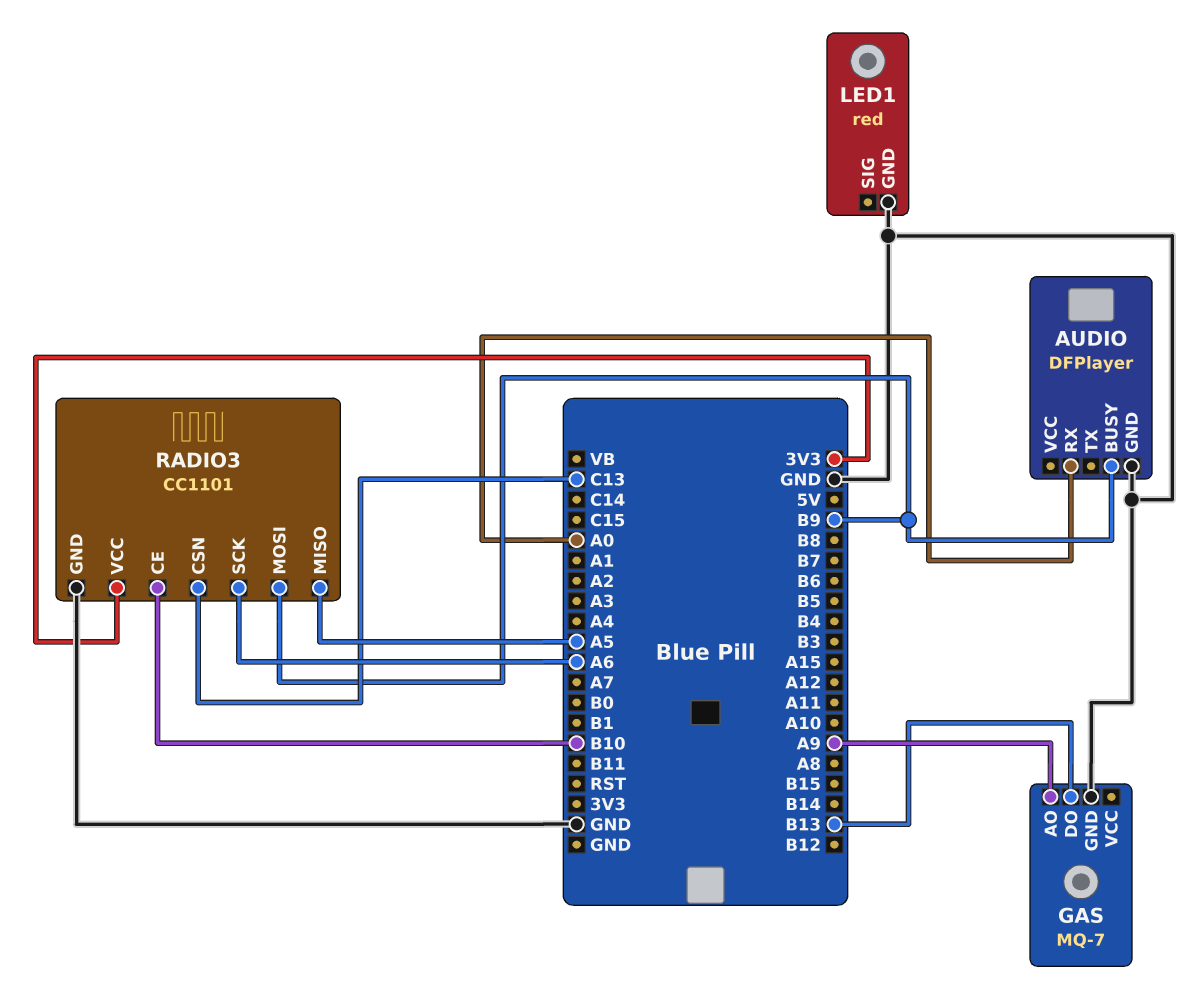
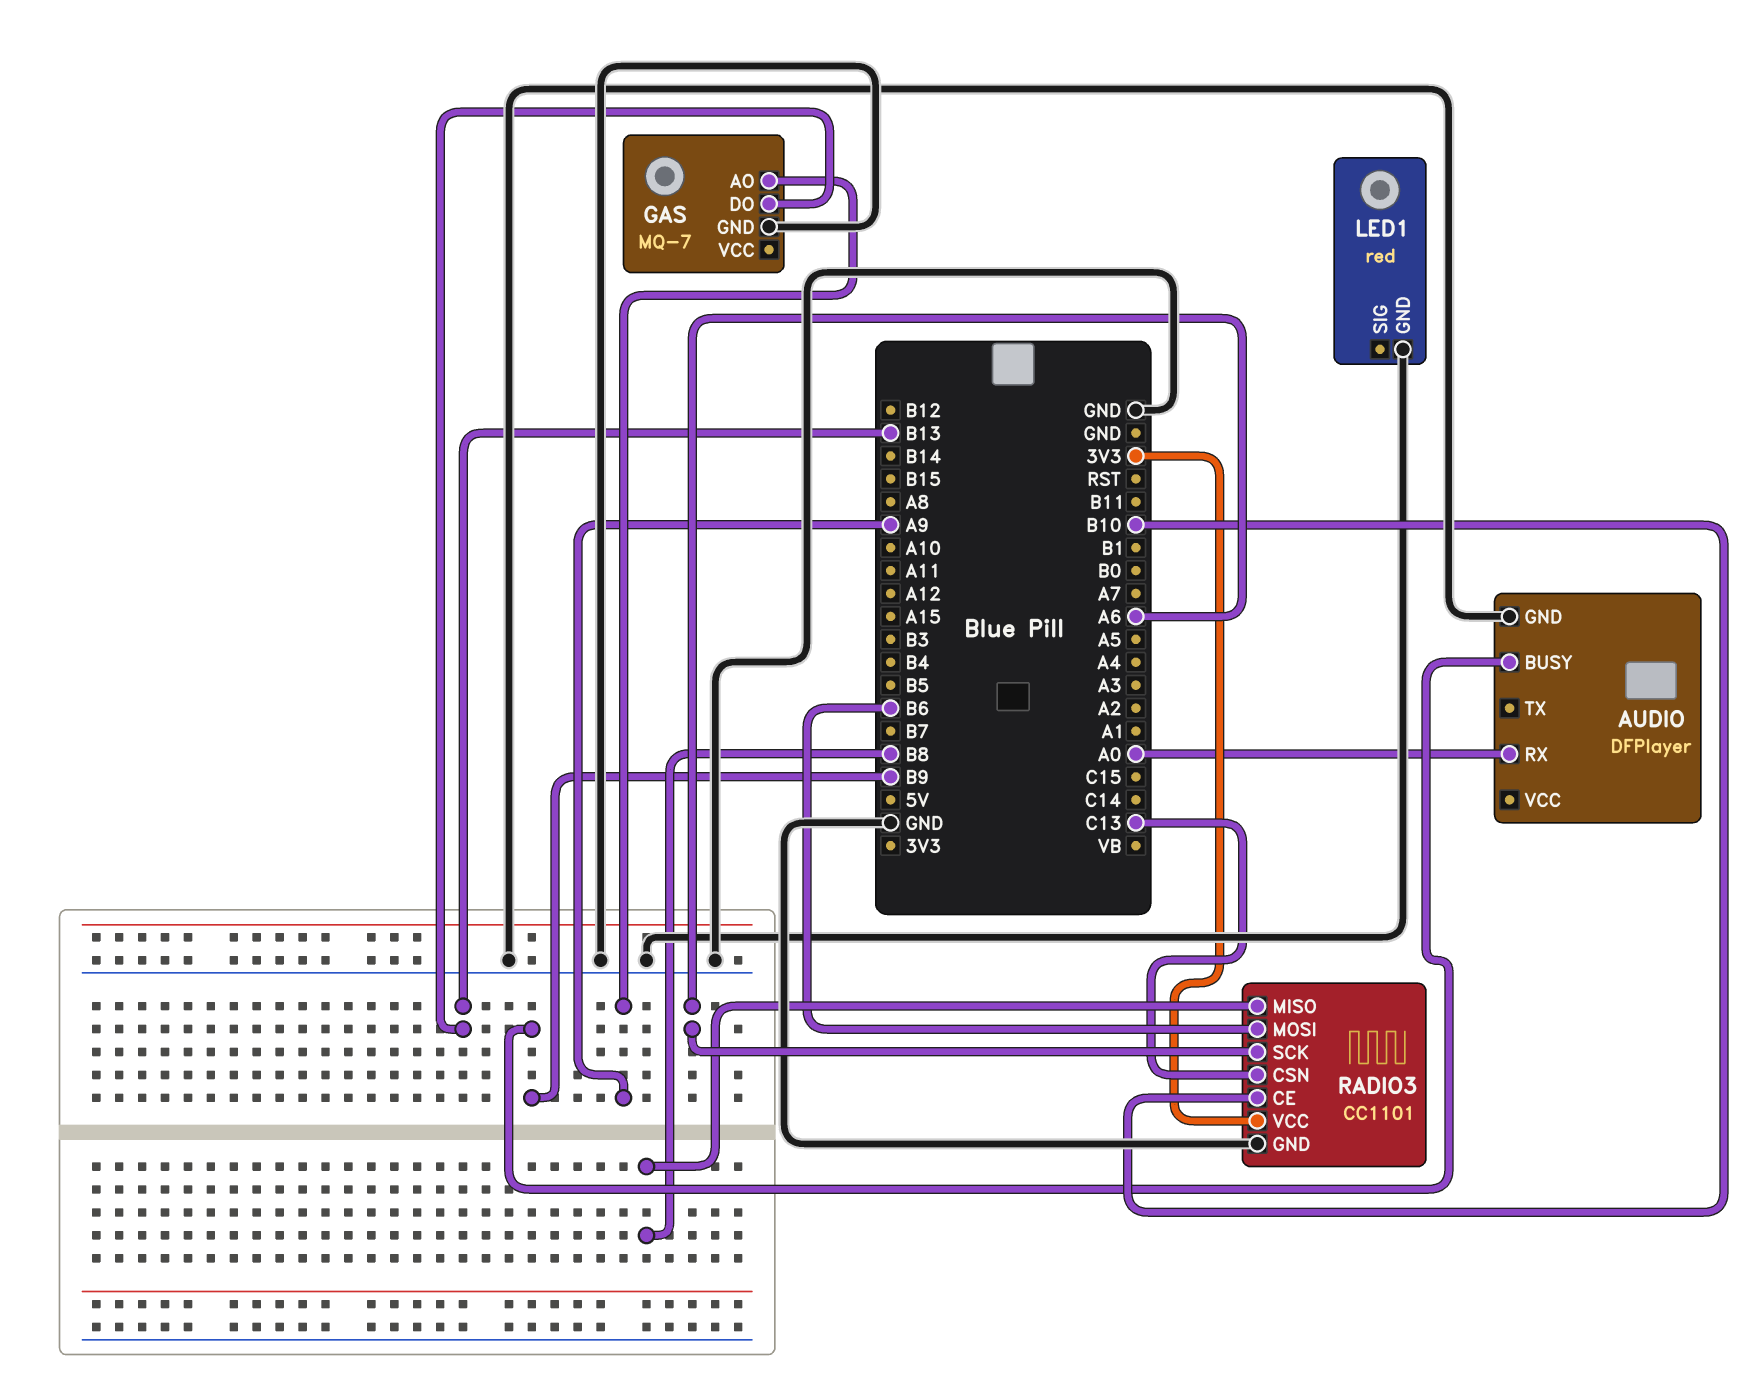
RADIO3 pin MISO: A5 -> B8
RADIO3 pin MOSI: B9 -> B6

